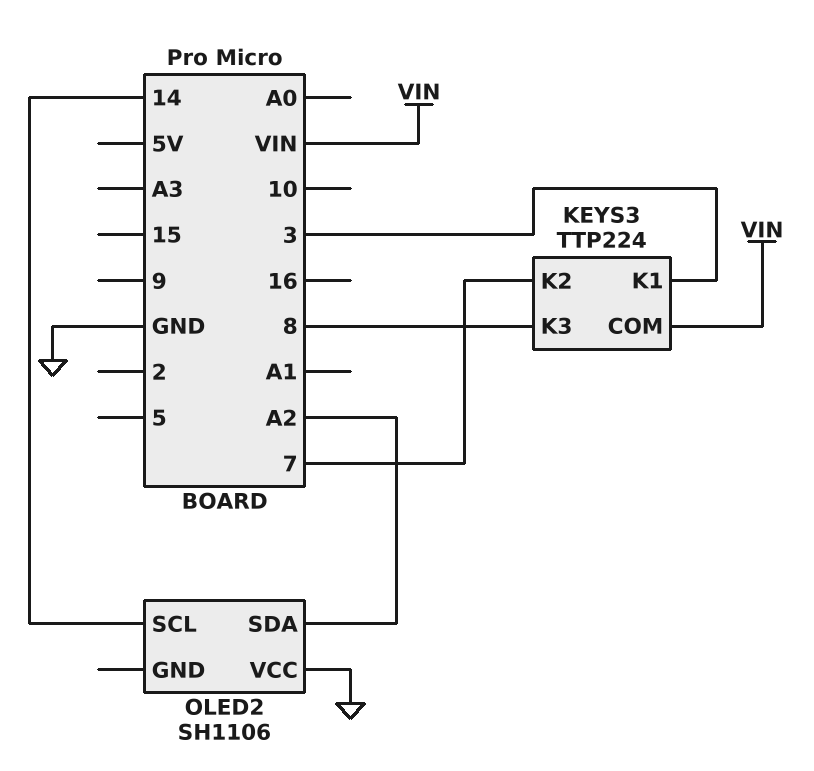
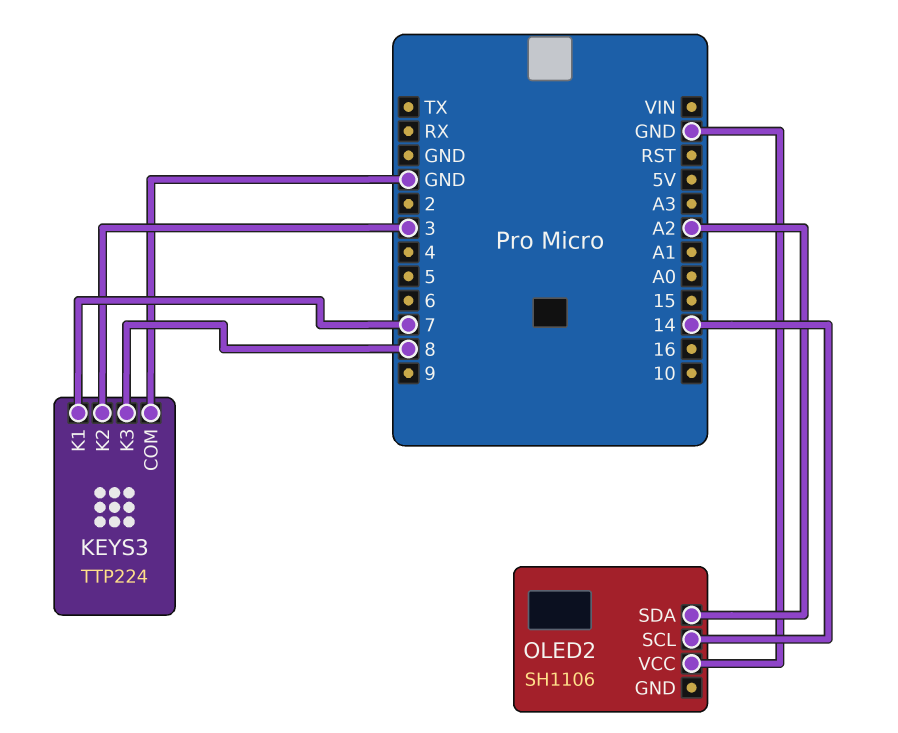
KEYS3 pin COM: VIN -> GND
KEYS3 pin K1: 3 -> 7
KEYS3 pin K2: 7 -> 3

